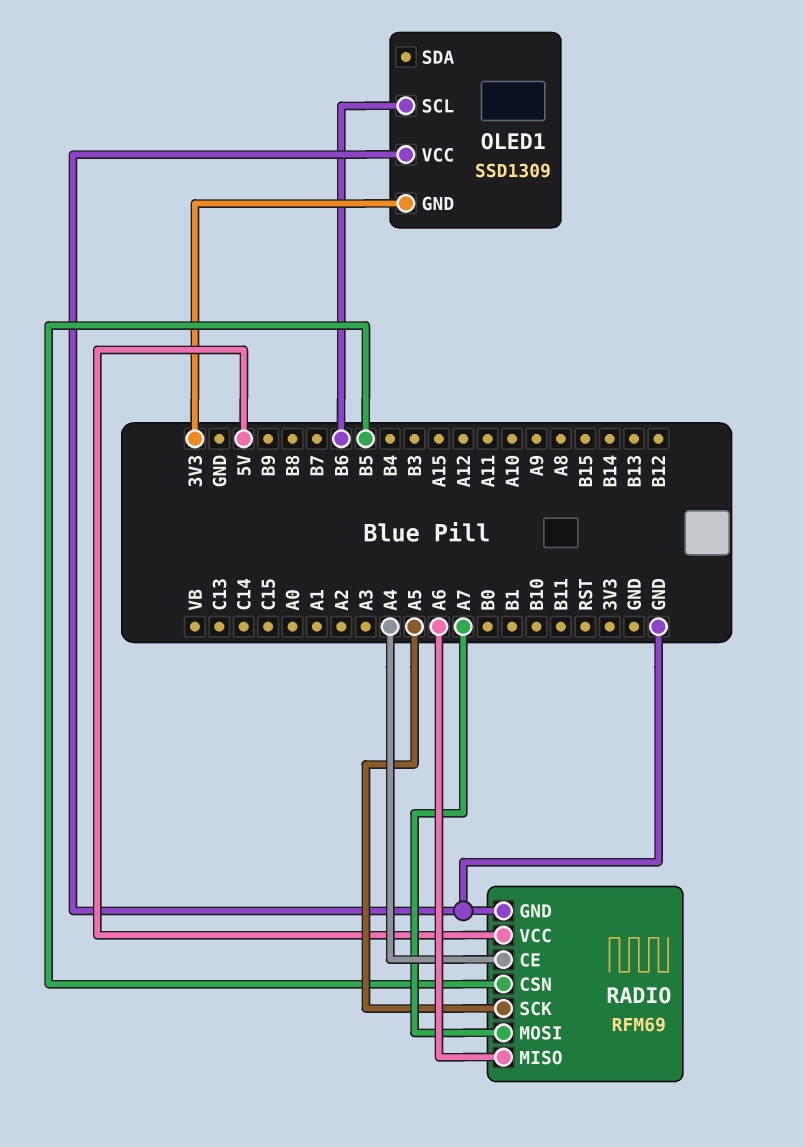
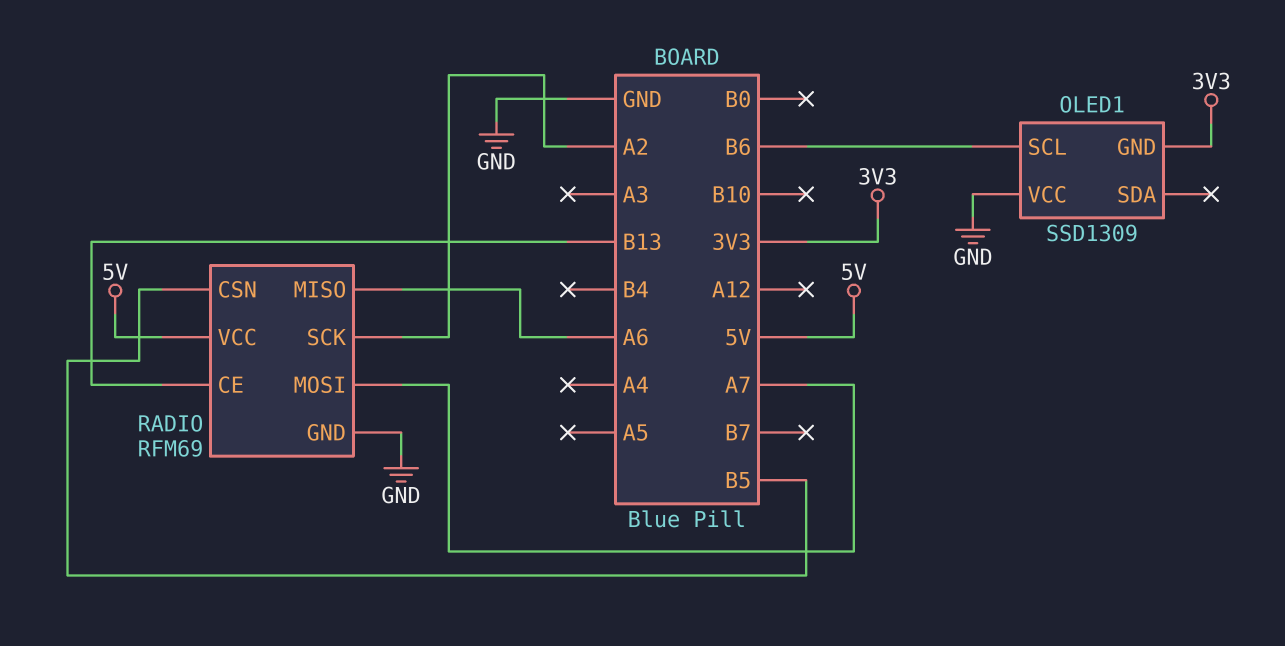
RADIO pin CE: A4 -> B13
RADIO pin SCK: A5 -> A2

